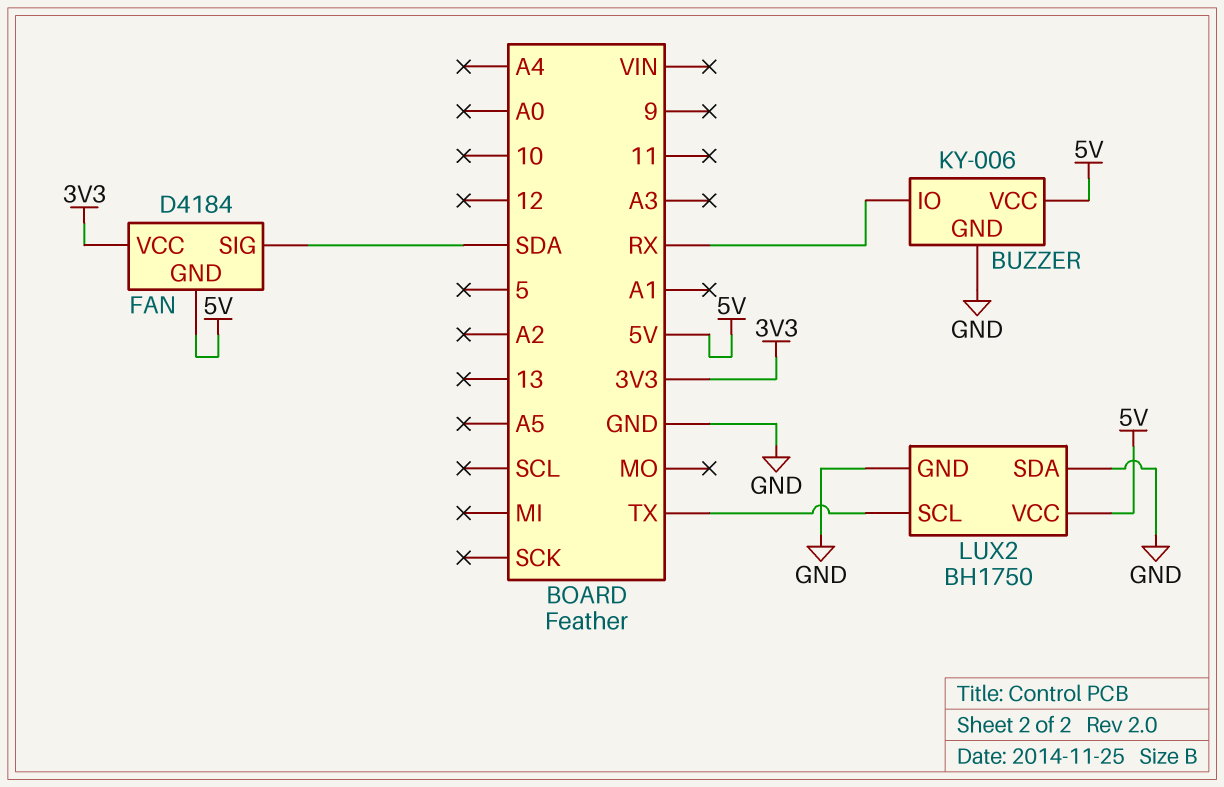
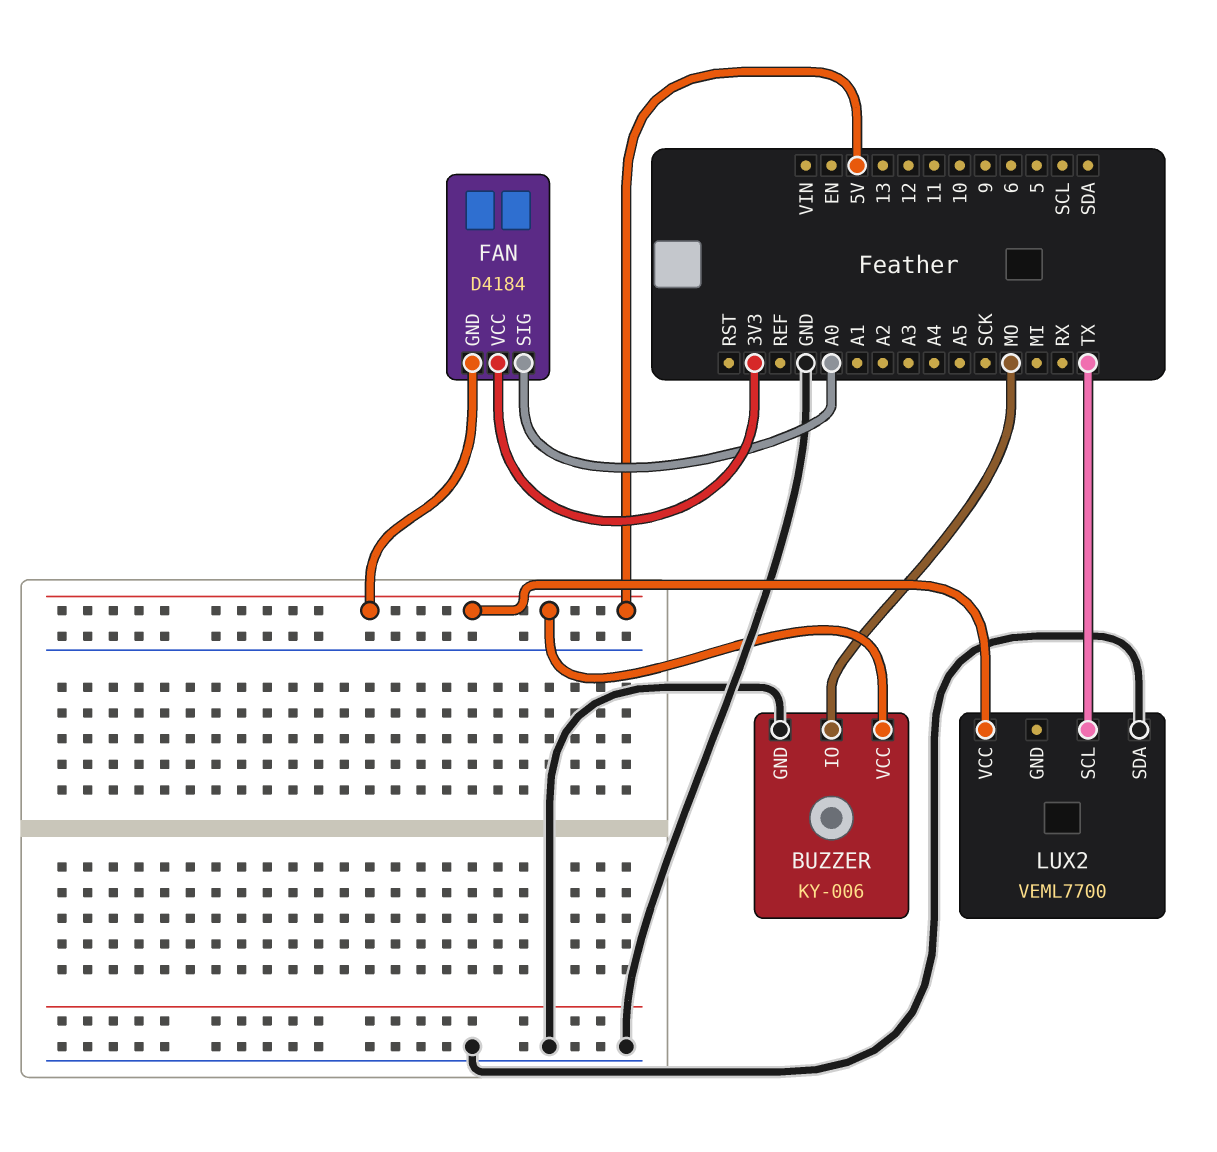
BUZZER pin IO: RX -> MO
FAN pin SIG: SDA -> A0
LUX2: BH1750 -> VEML7700
LUX2 pin GND: GND -> none

